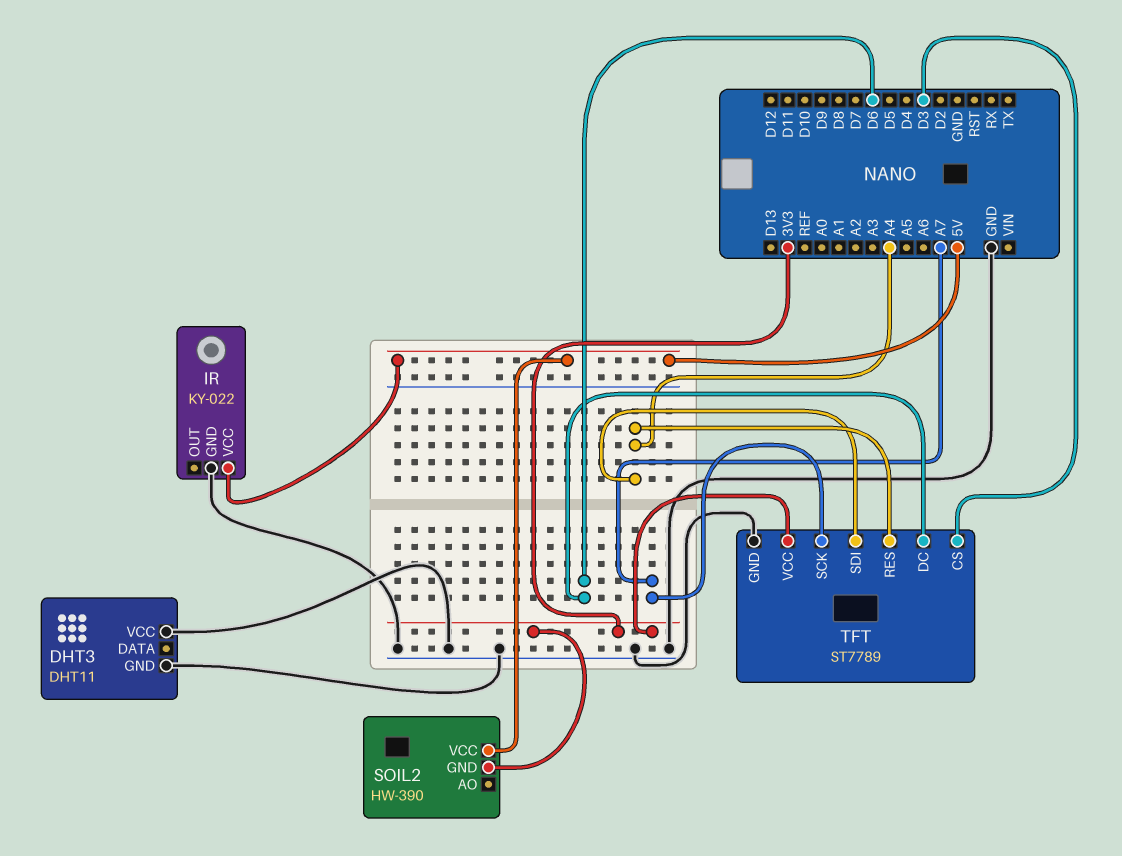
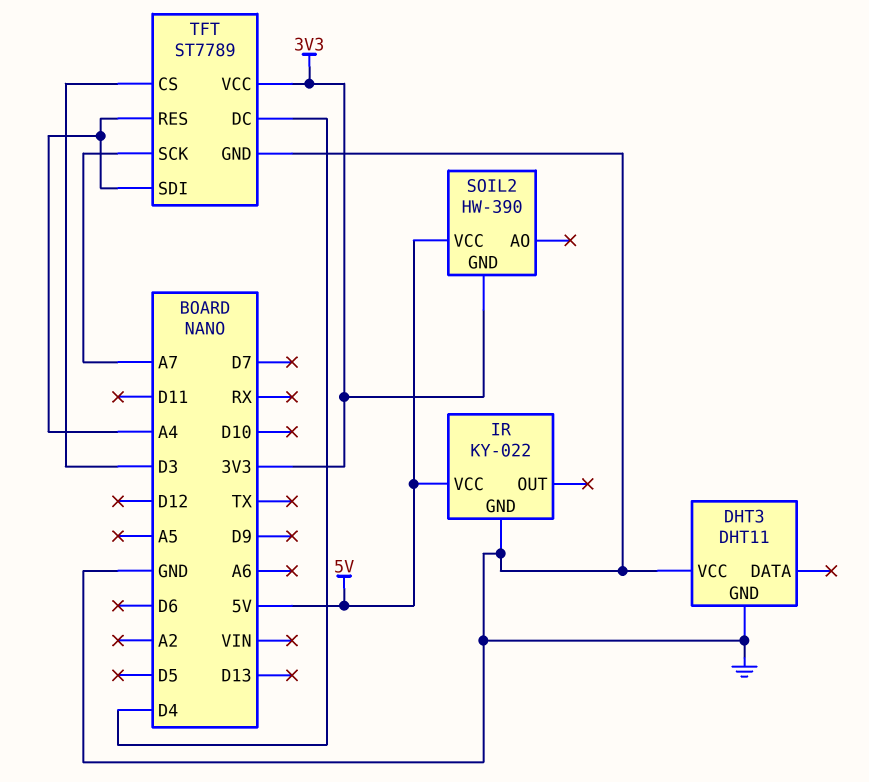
TFT pin DC: D6 -> D4

